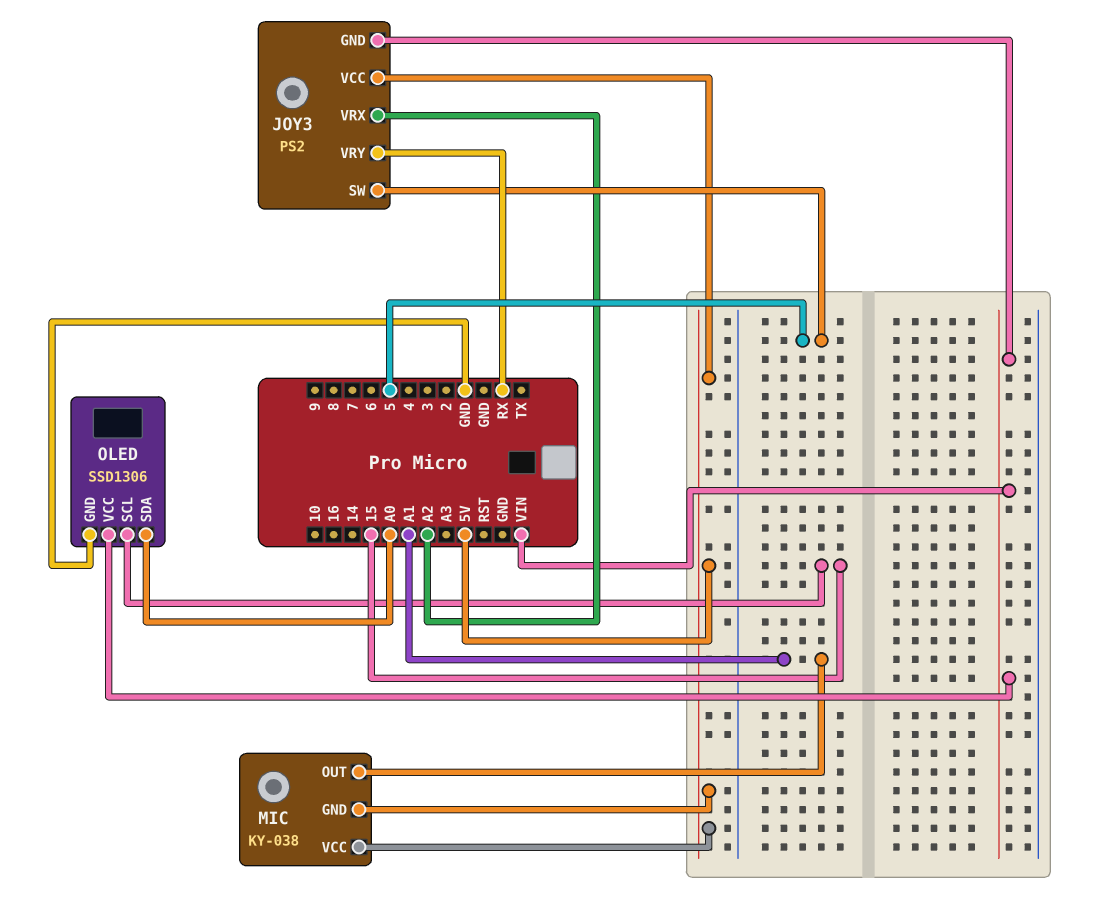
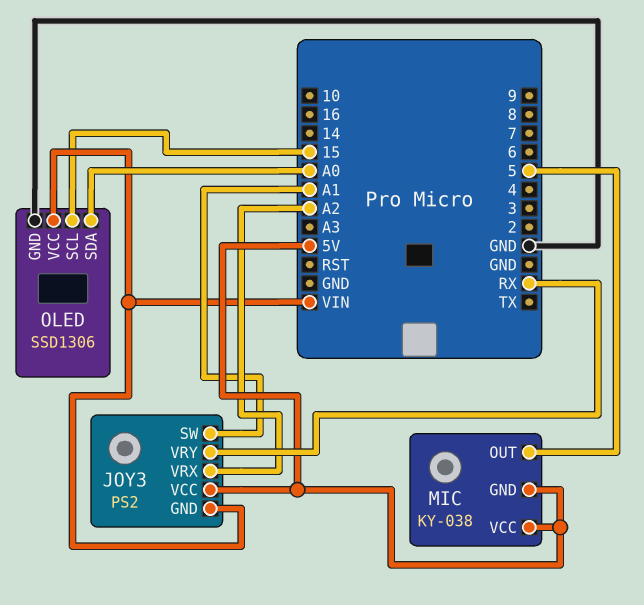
JOY3 pin SW: 5 -> A1
MIC pin OUT: A1 -> 5

